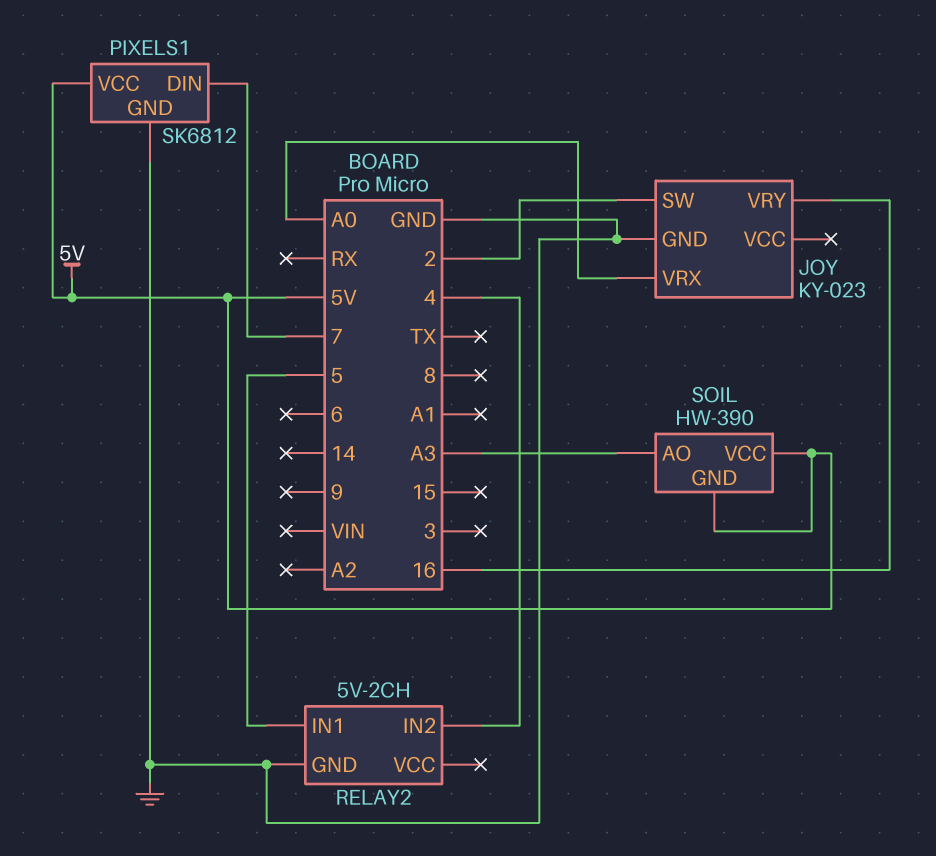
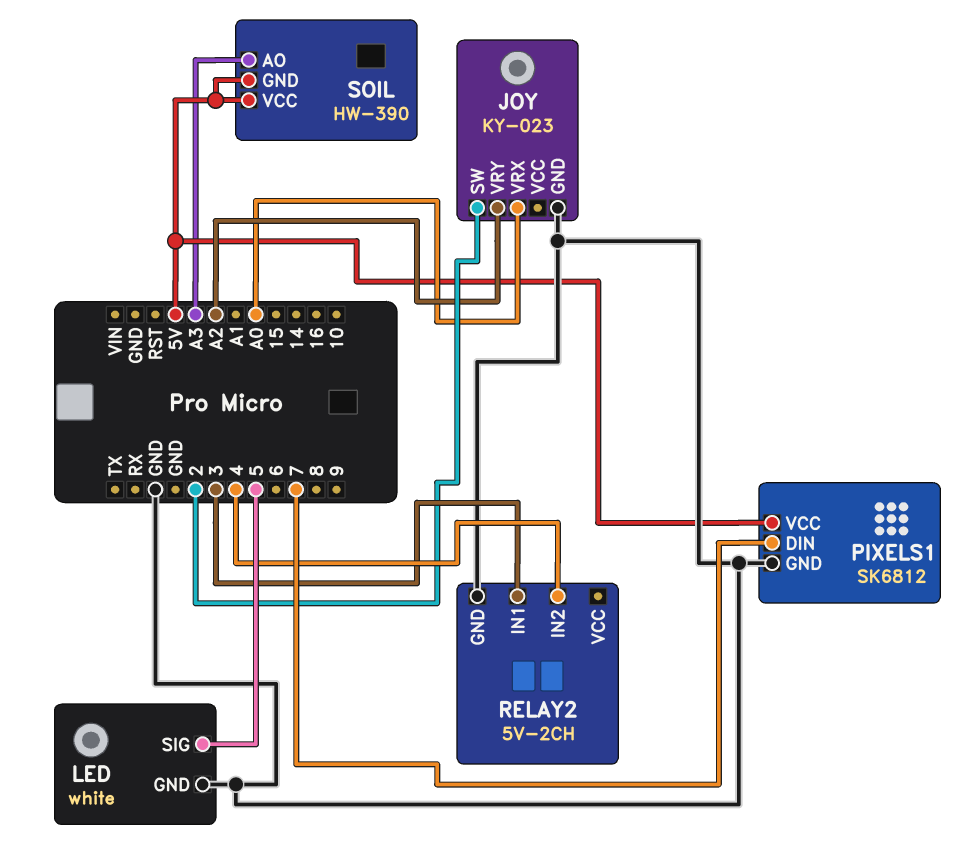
JOY pin VRY: 16 -> A2
LED: none -> white
LED pin GND: none -> GND
LED pin SIG: none -> 5
RELAY2 pin IN1: 5 -> 3

